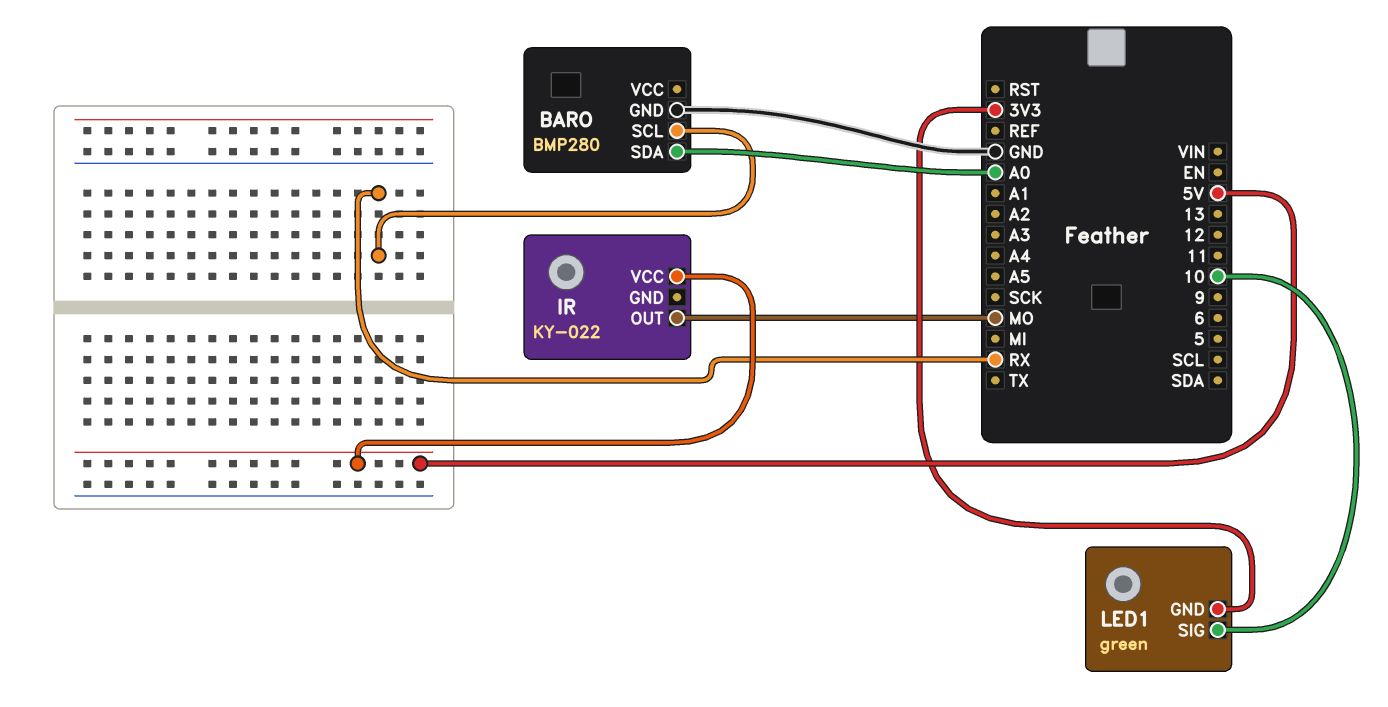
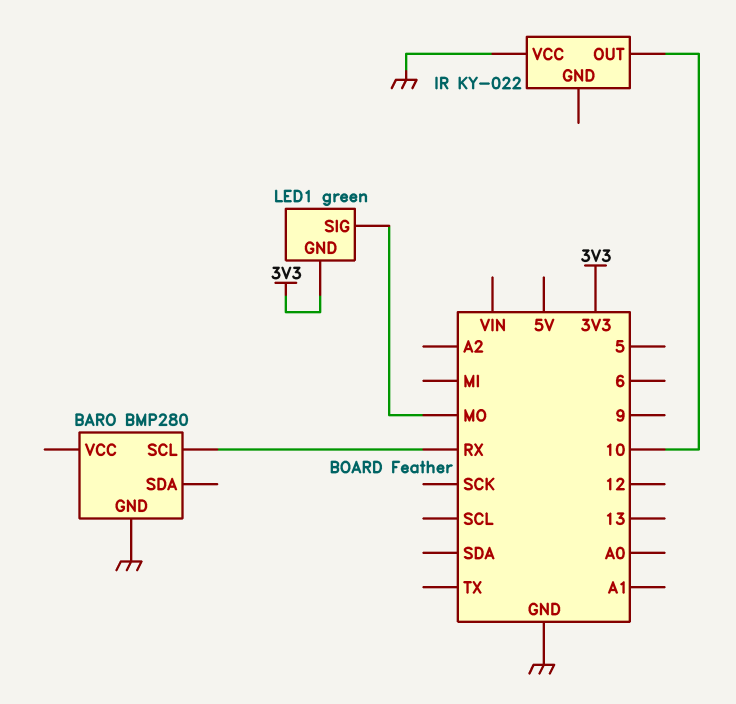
BARO pin SDA: A0 -> none
IR pin OUT: MO -> 10
IR pin VCC: 5V -> GND
LED1 pin SIG: 10 -> MO

